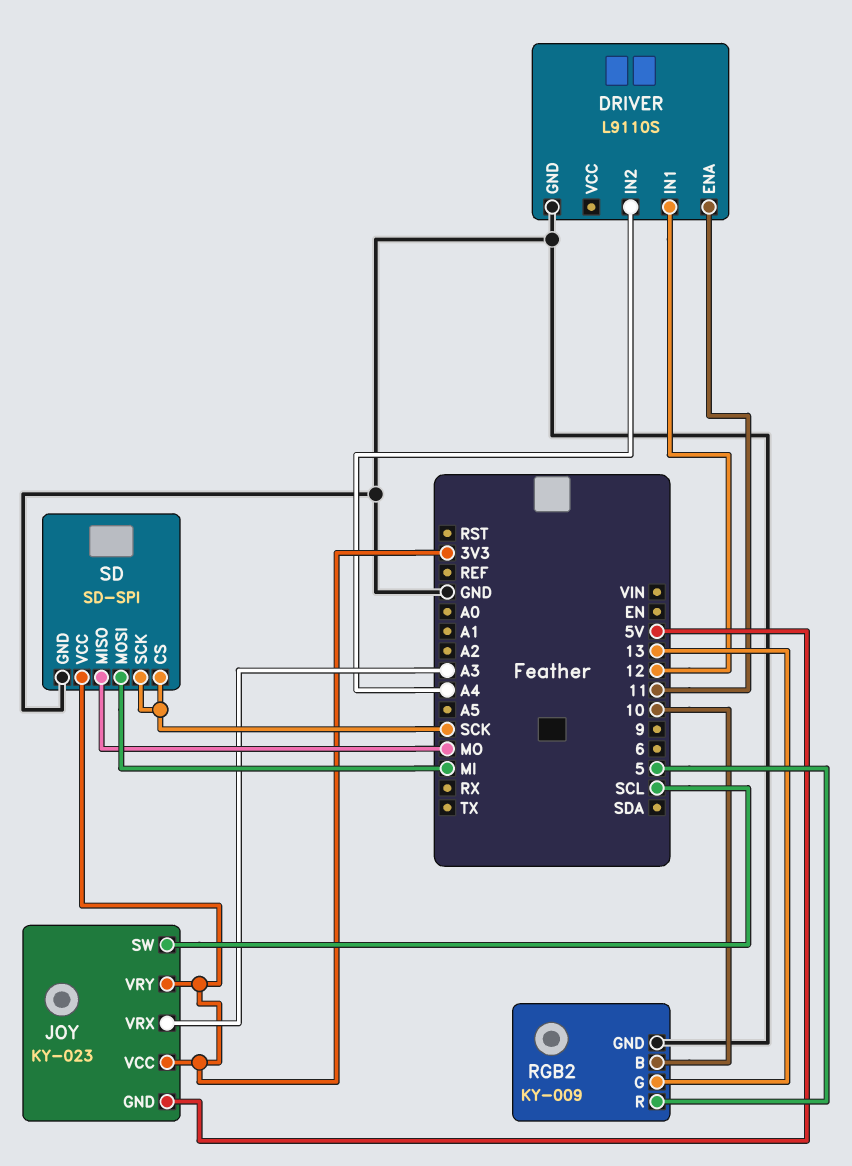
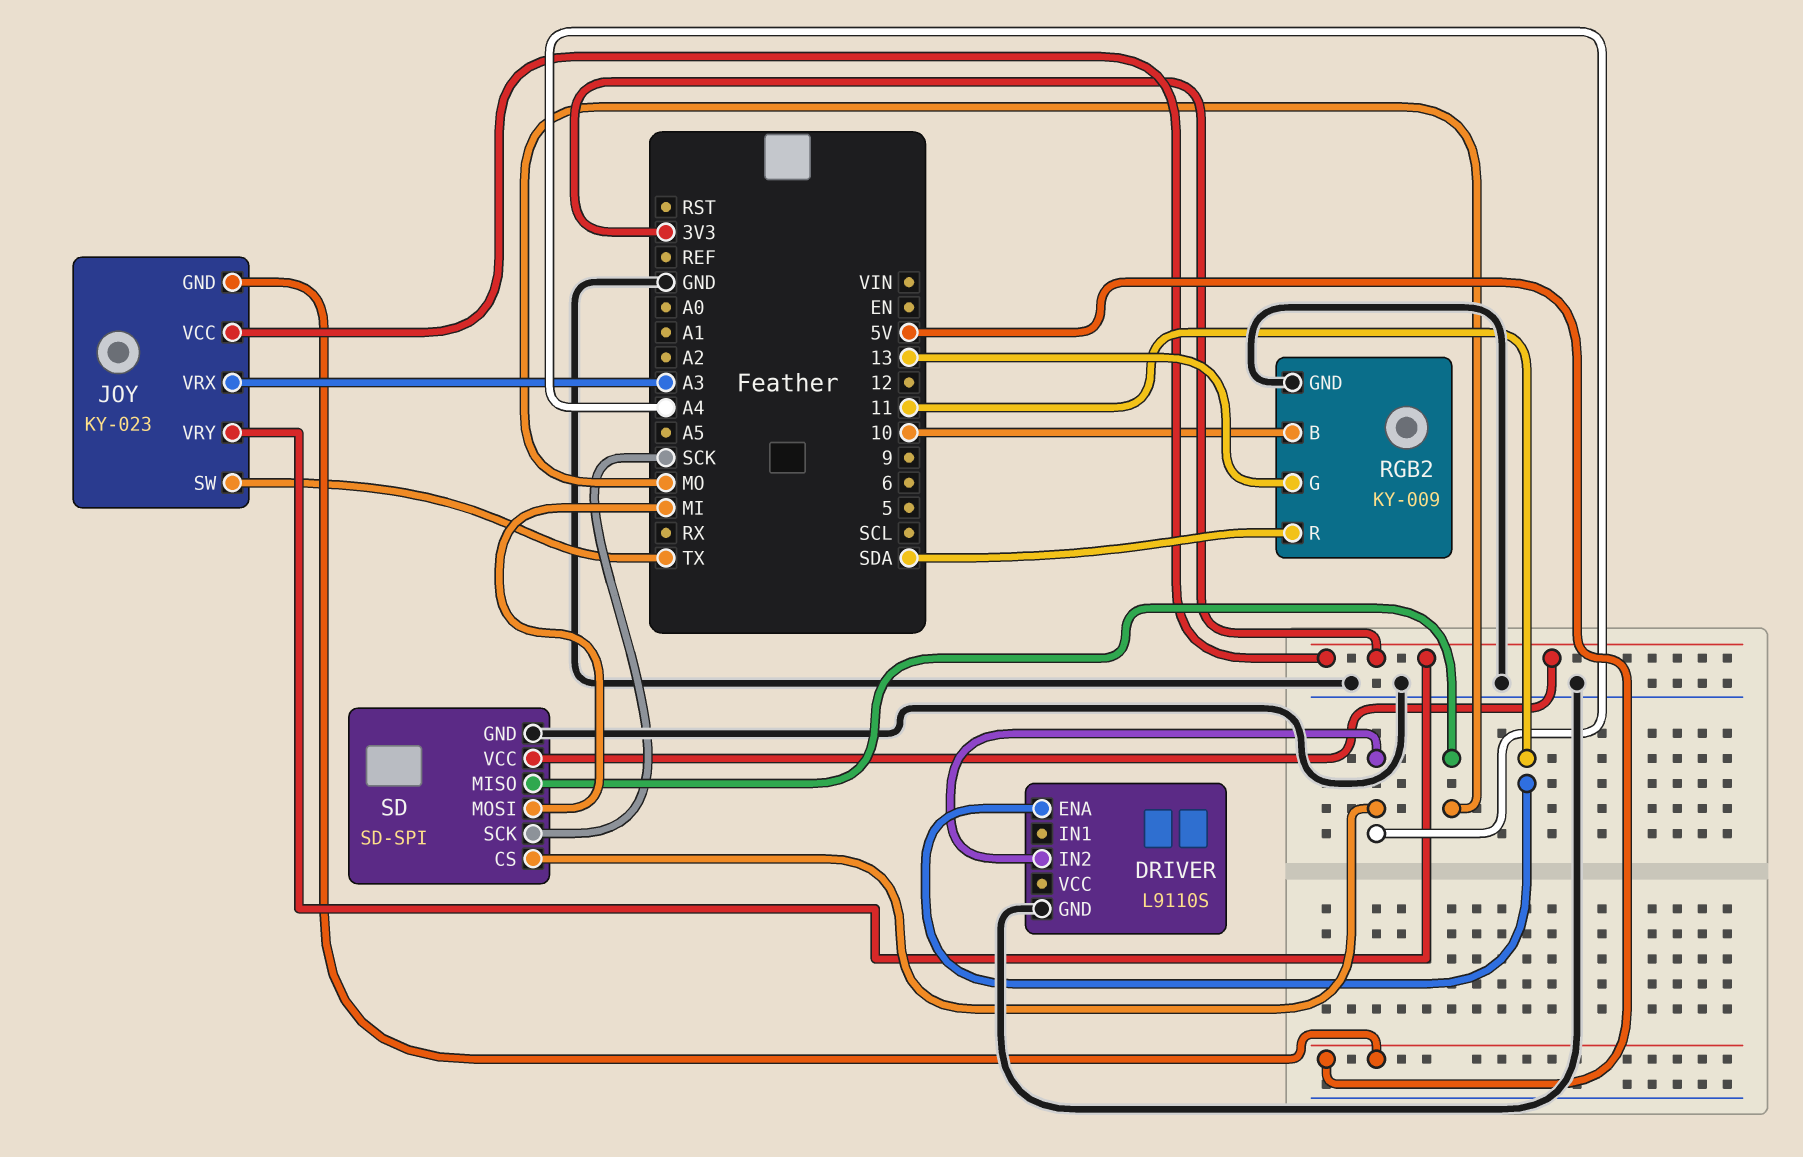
DRIVER pin IN1: 12 -> none
JOY pin SW: SCL -> TX
RGB2 pin R: 5 -> SDA
SD pin CS: SCK -> A4

